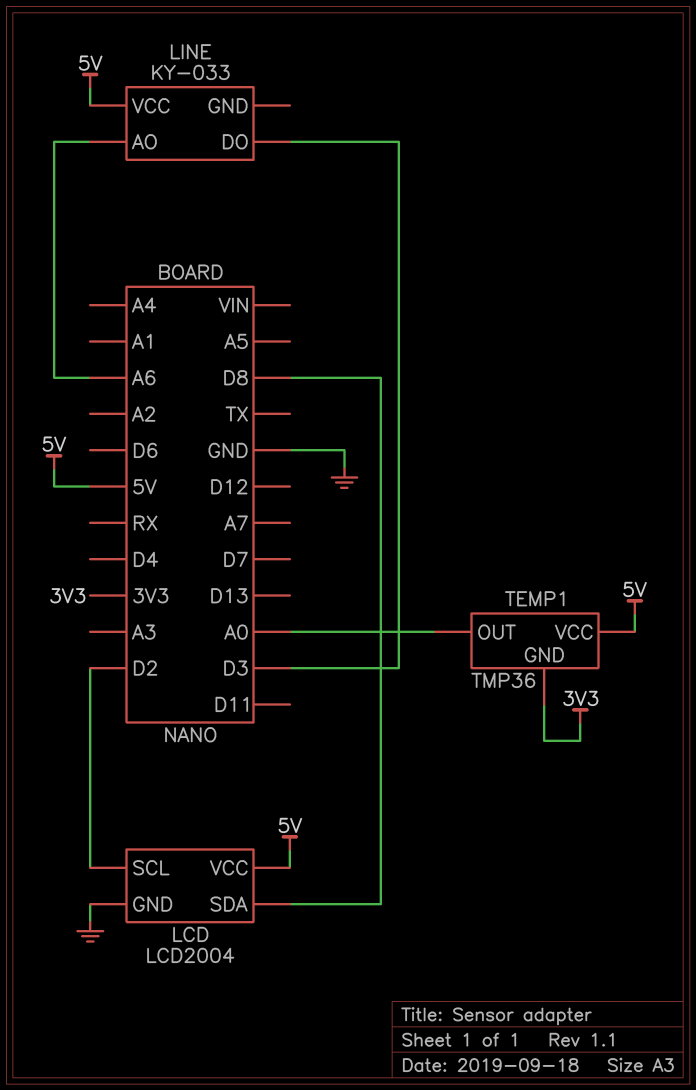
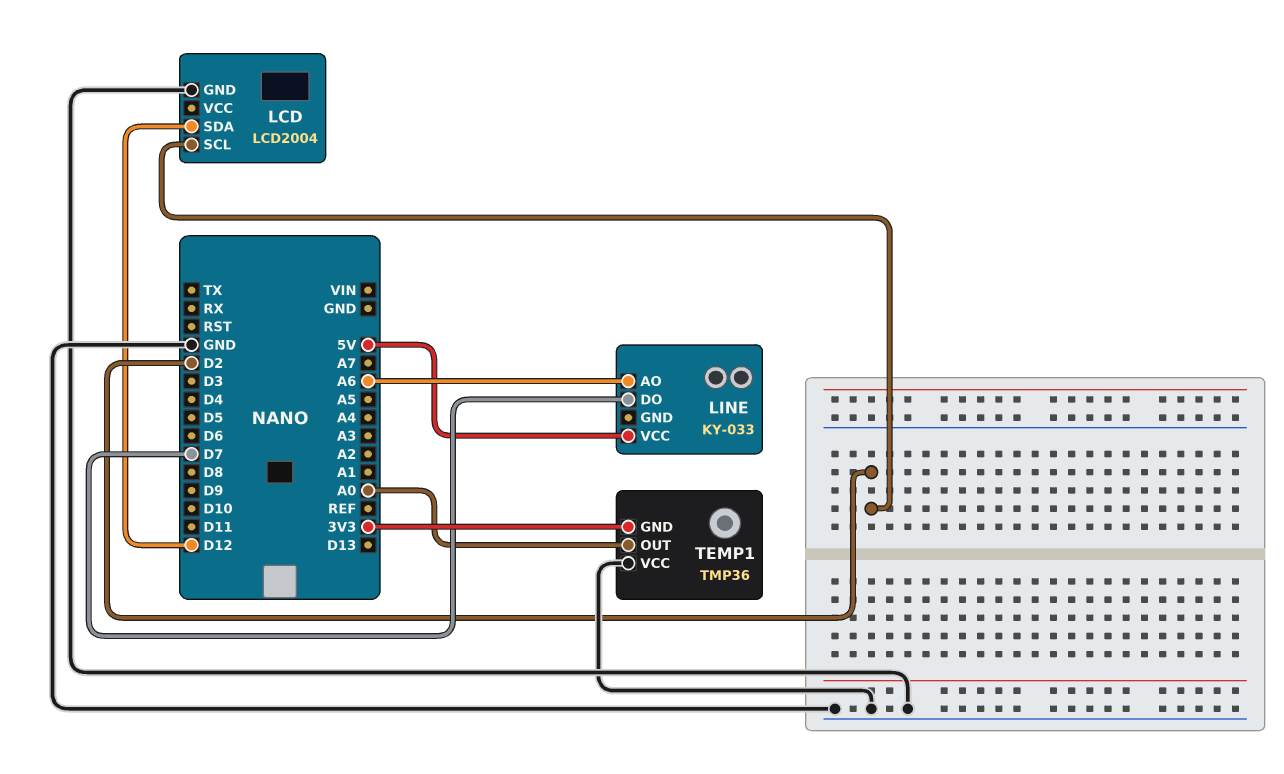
LCD pin SDA: D8 -> D12
LCD pin VCC: 5V -> none
LINE pin DO: D3 -> D7
TEMP1 pin VCC: 5V -> GND

